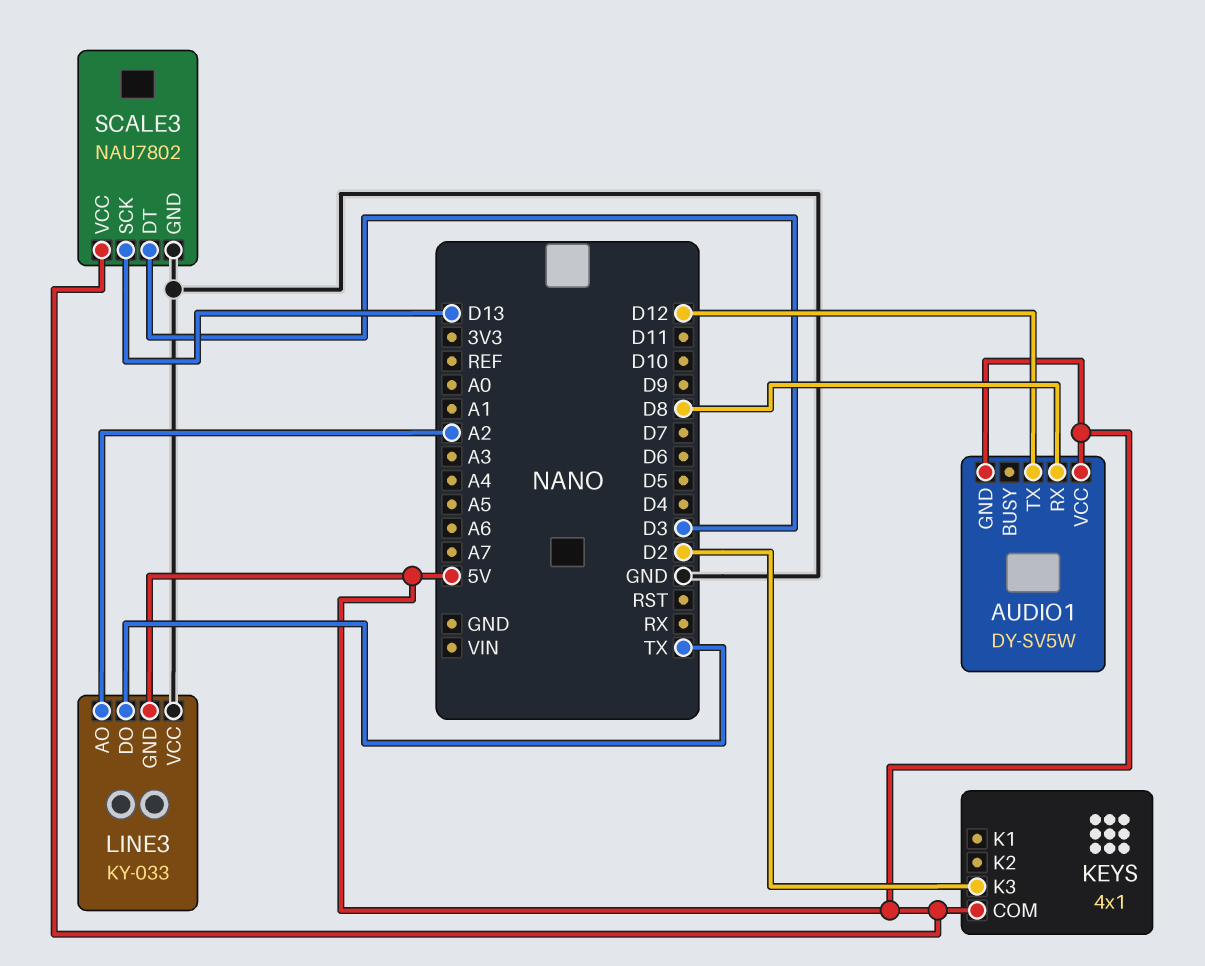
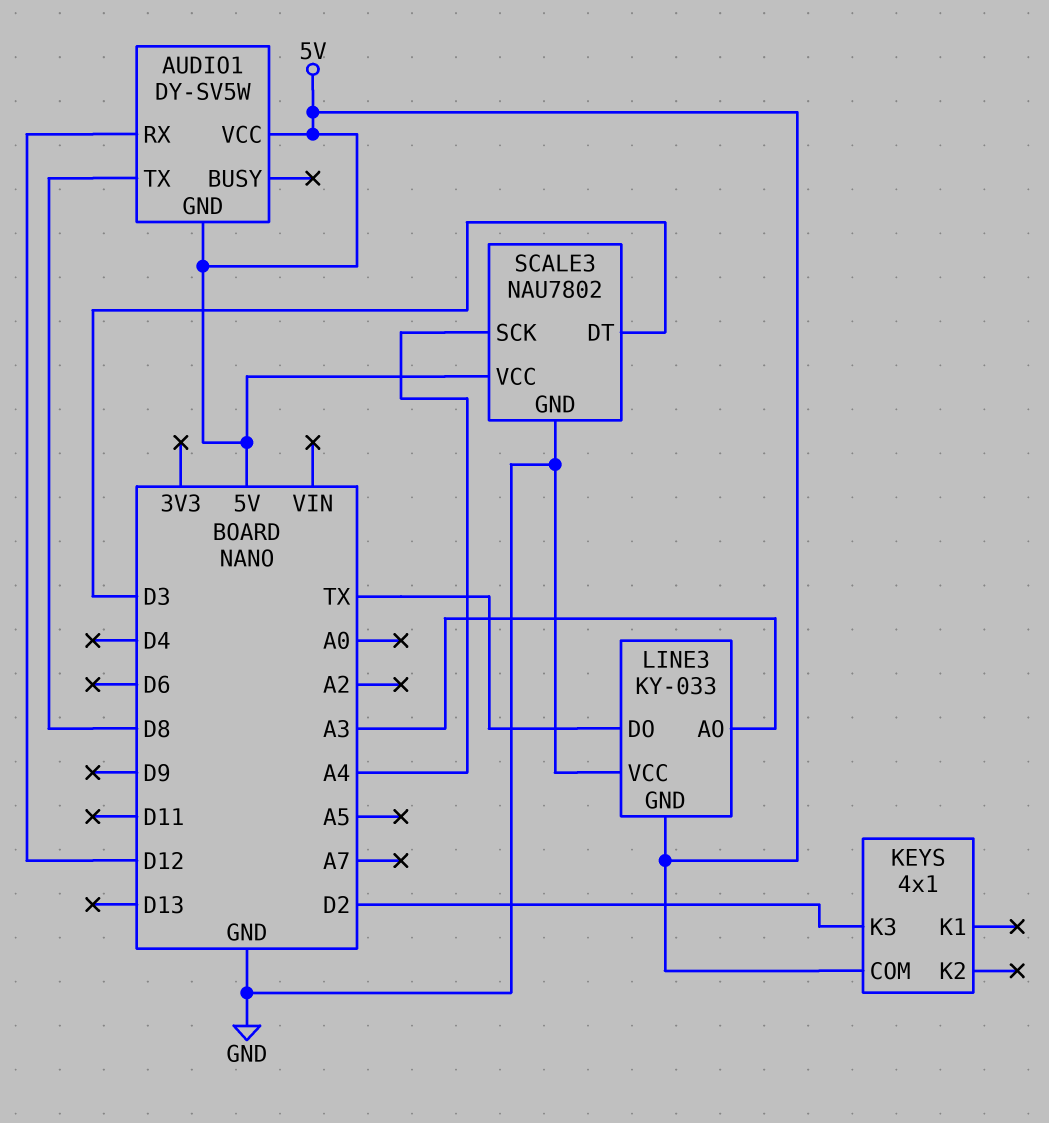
AUDIO1 pin RX: D8 -> D12
AUDIO1 pin TX: D12 -> D8
LINE3 pin AO: A2 -> A3
SCALE3 pin SCK: D13 -> A4

